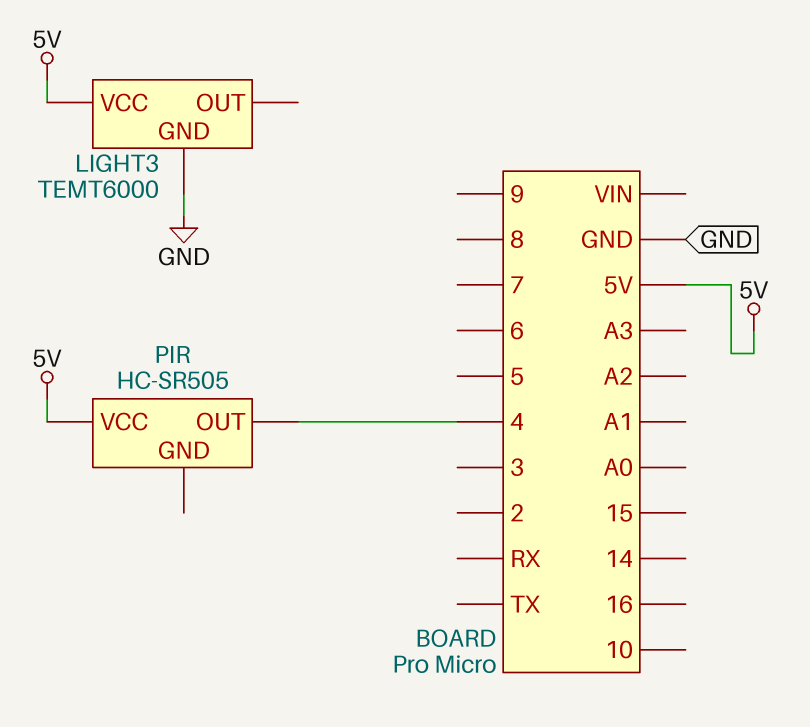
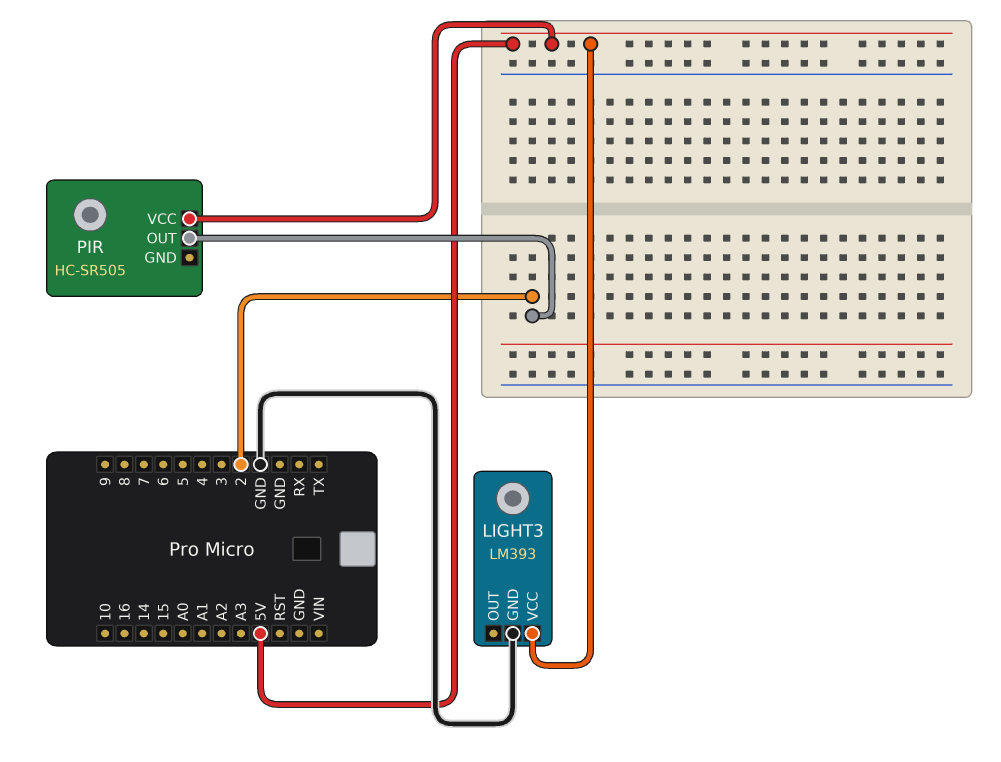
LIGHT3: TEMT6000 -> LM393
PIR pin OUT: 4 -> 2

